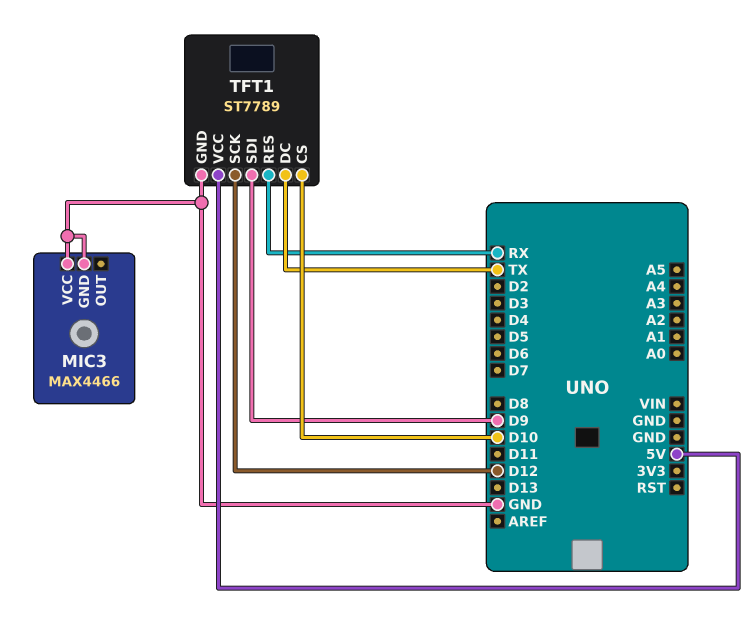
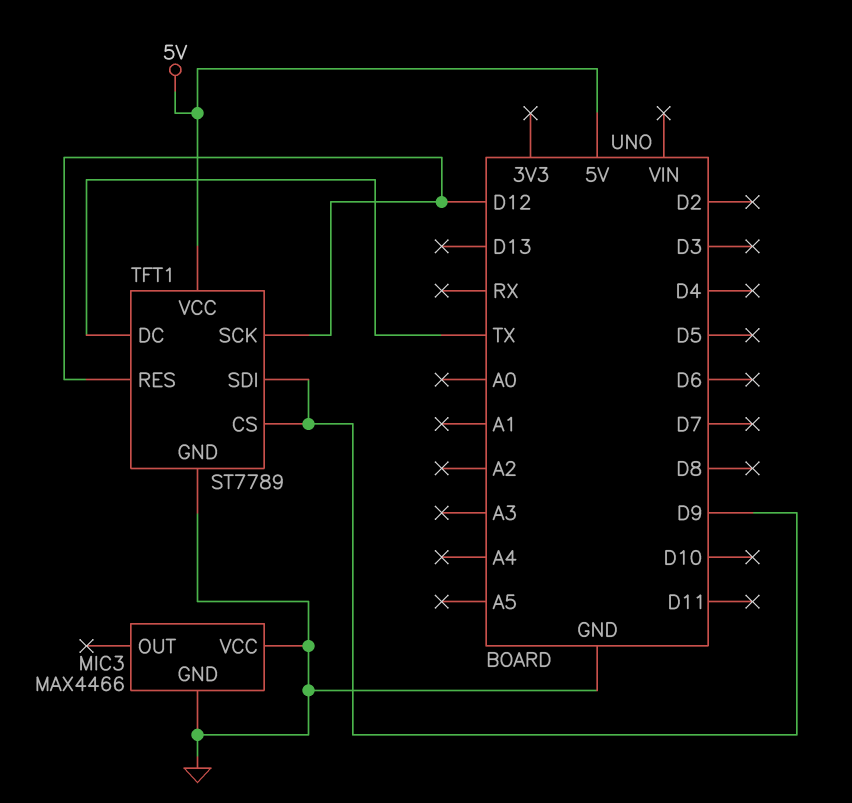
TFT1 pin CS: D10 -> D9
TFT1 pin RES: RX -> D12

